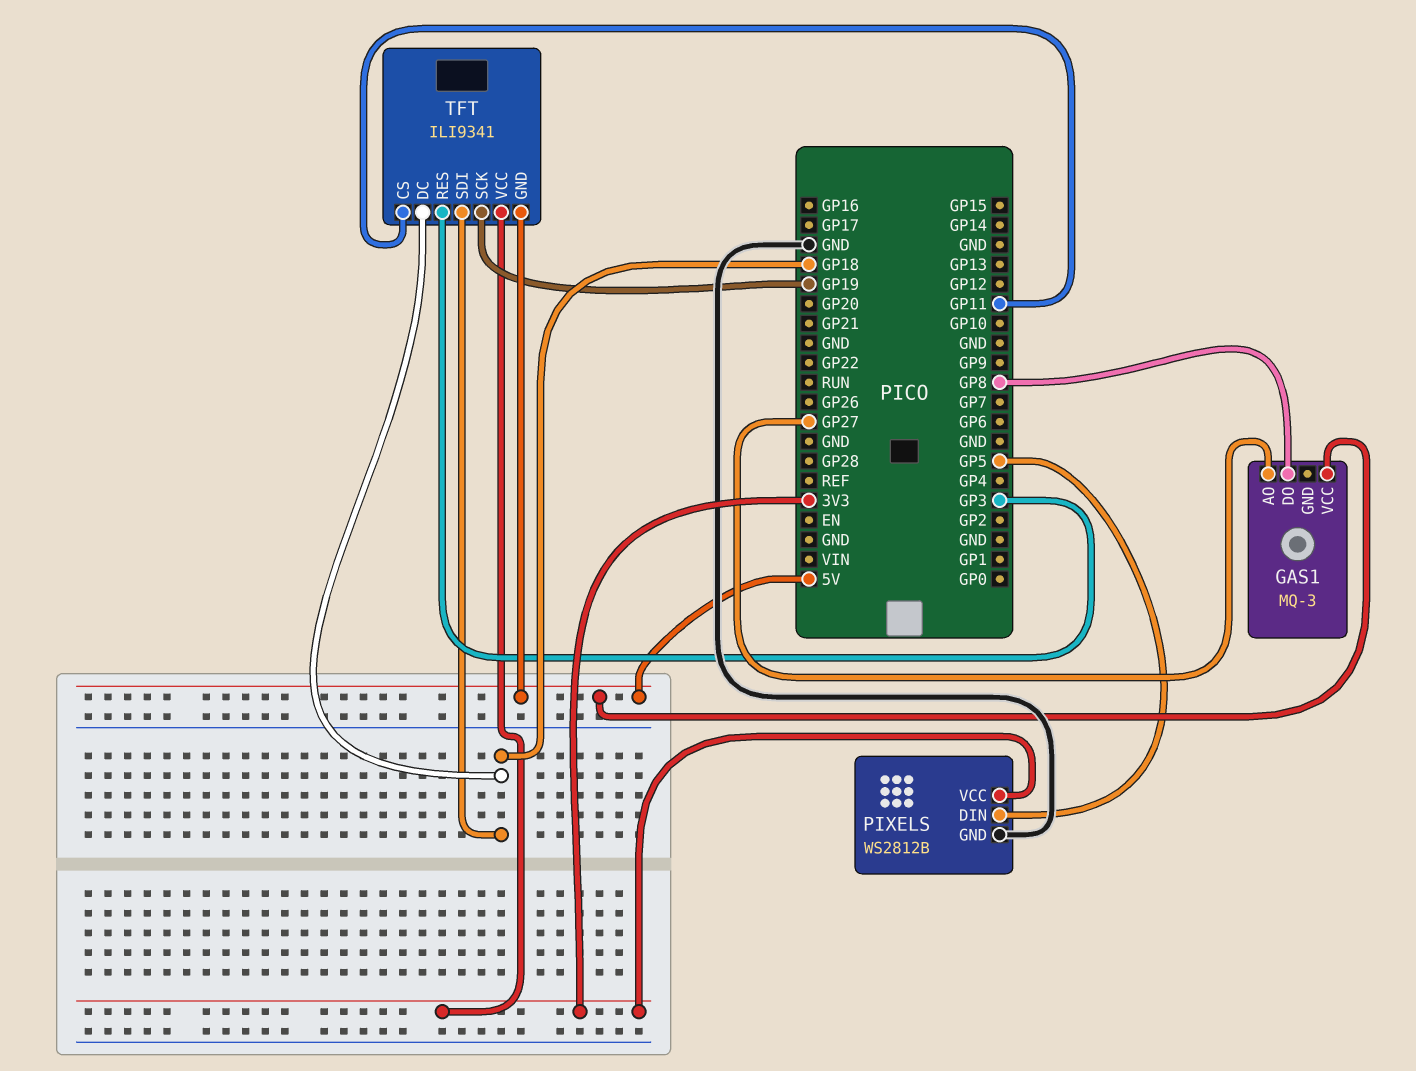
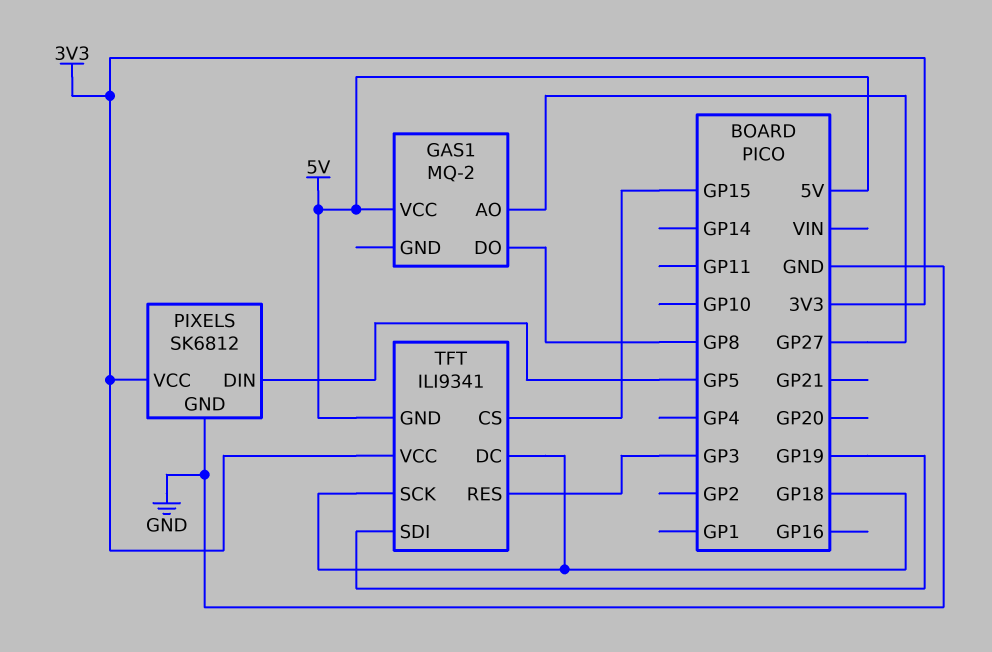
GAS1: MQ-3 -> MQ-2
PIXELS: WS2812B -> SK6812
TFT pin CS: GP11 -> GP15
TFT pin SCK: GP19 -> GP18
TFT pin SDI: GP18 -> GP19

